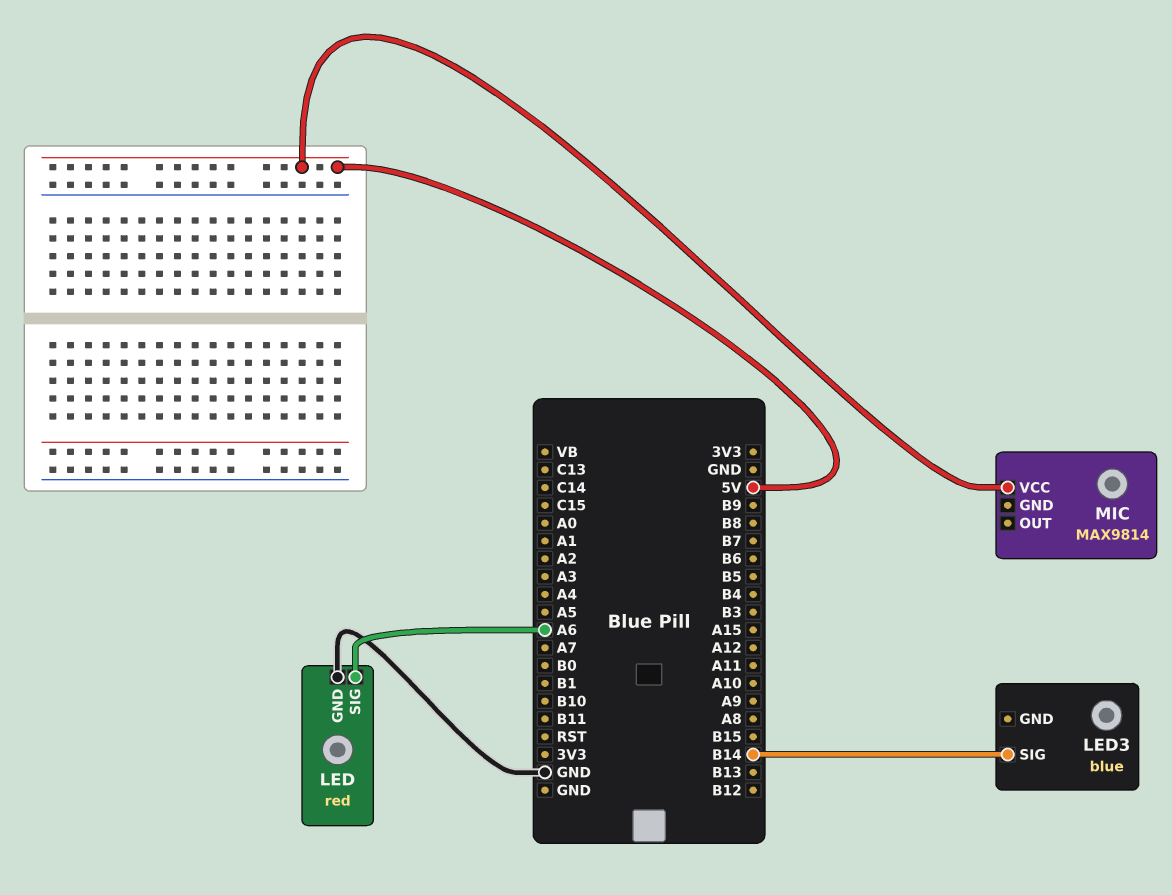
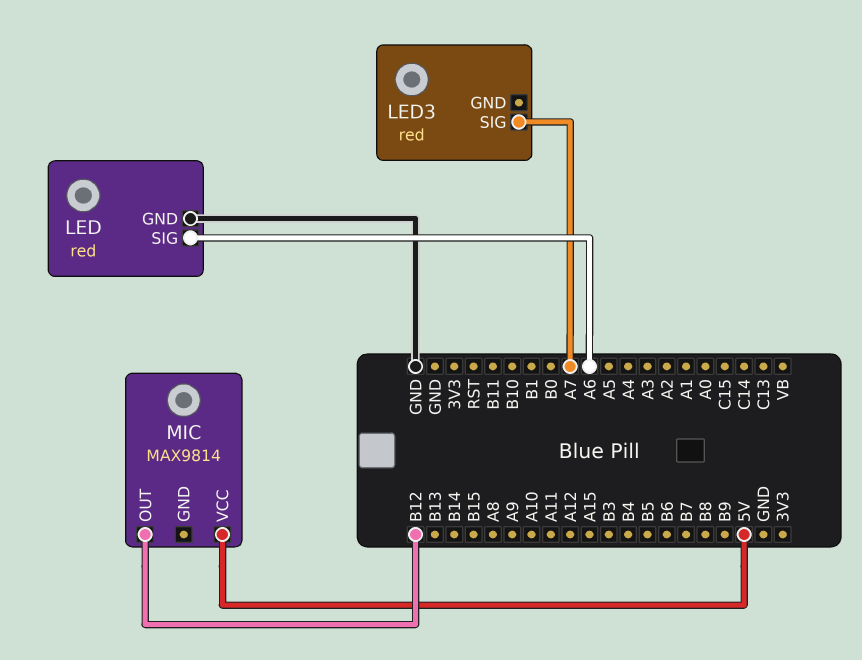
LED3: blue -> red
LED3 pin SIG: B14 -> A7
MIC pin OUT: none -> B12

